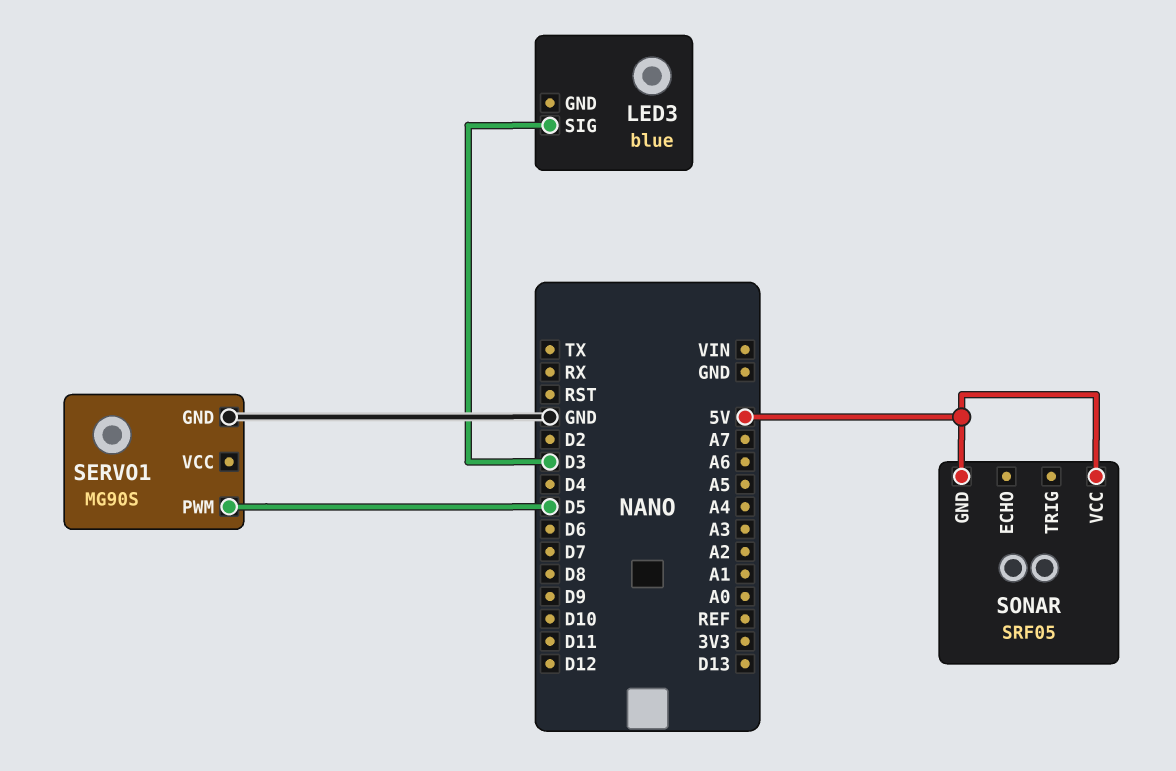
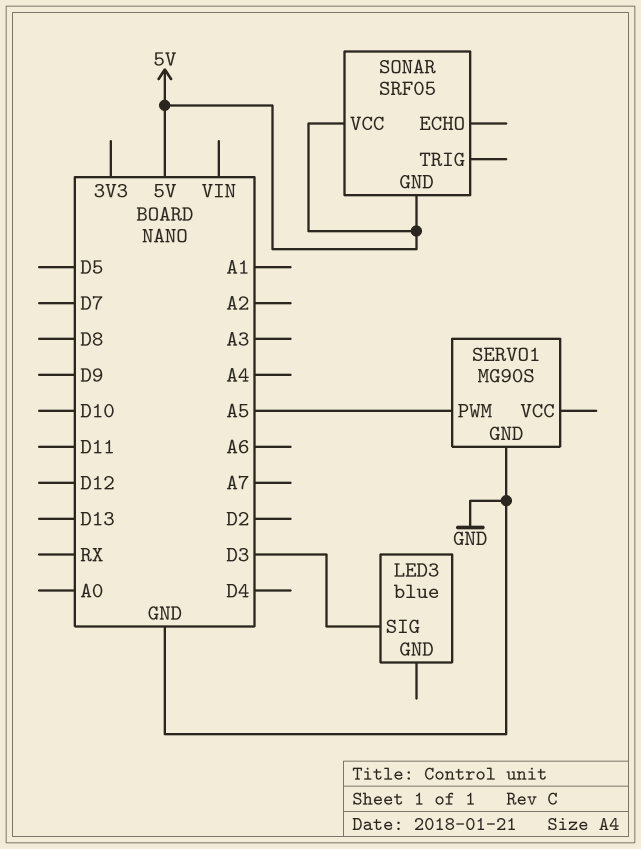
SERVO1 pin PWM: D5 -> A5

